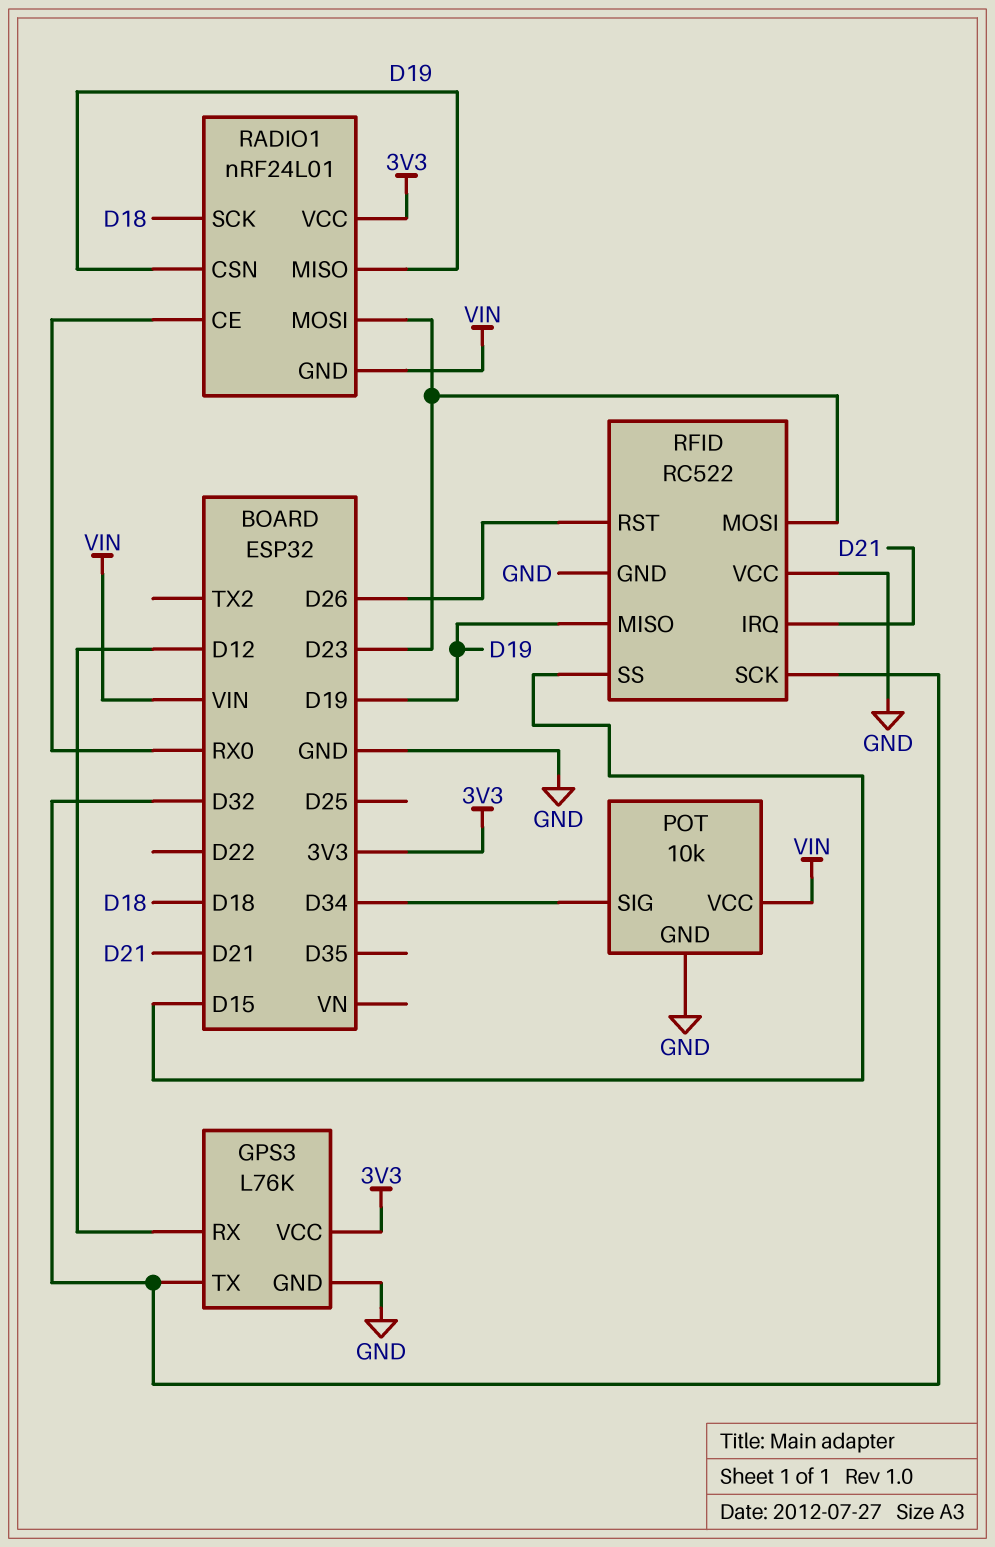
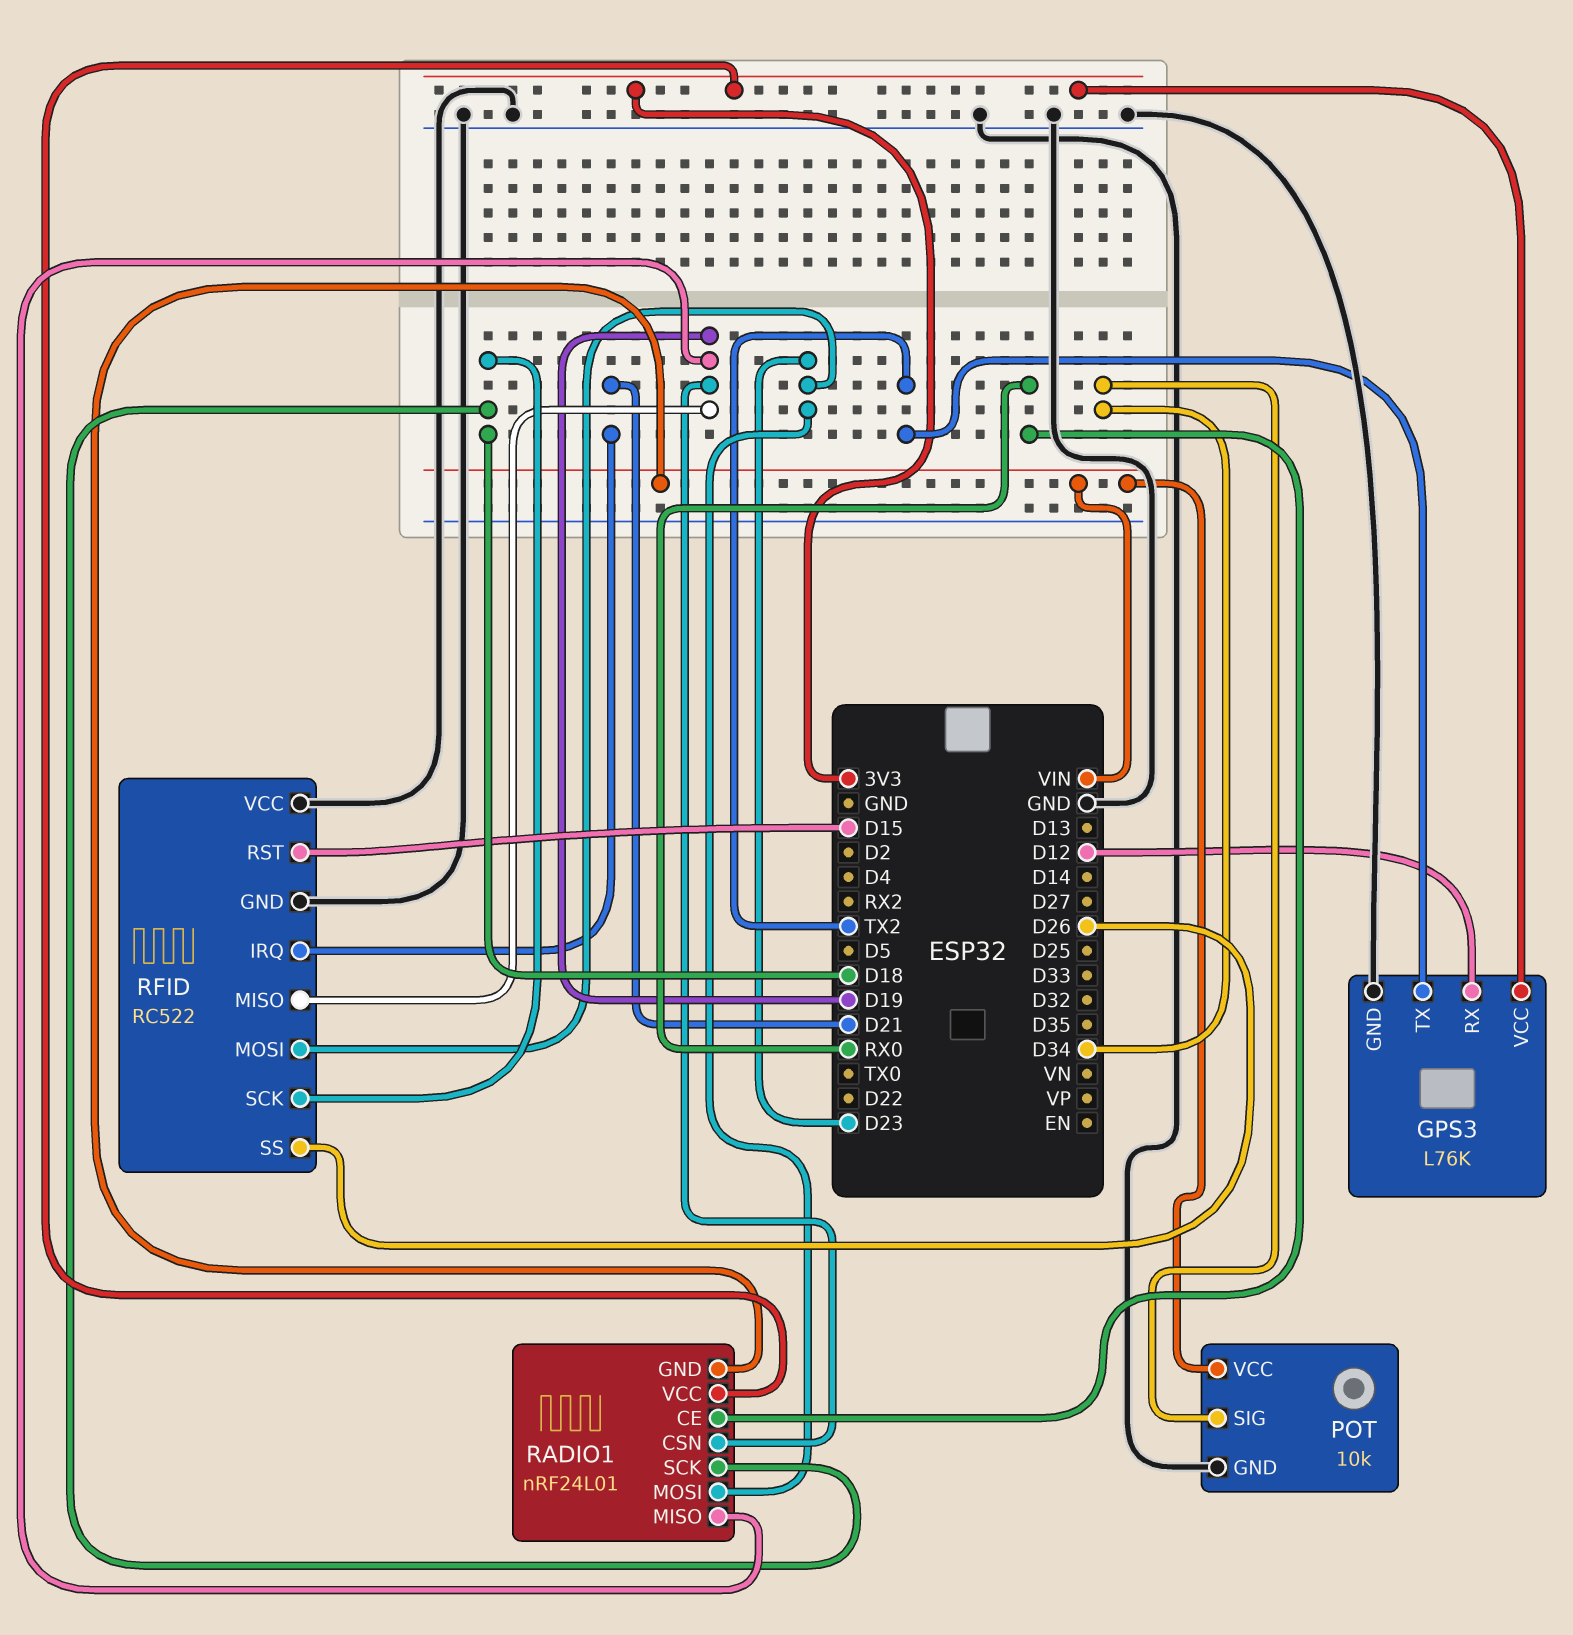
GPS3 pin TX: D32 -> TX2
RFID pin RST: D26 -> D15
RFID pin SCK: D32 -> D18
RFID pin SS: D15 -> D26

